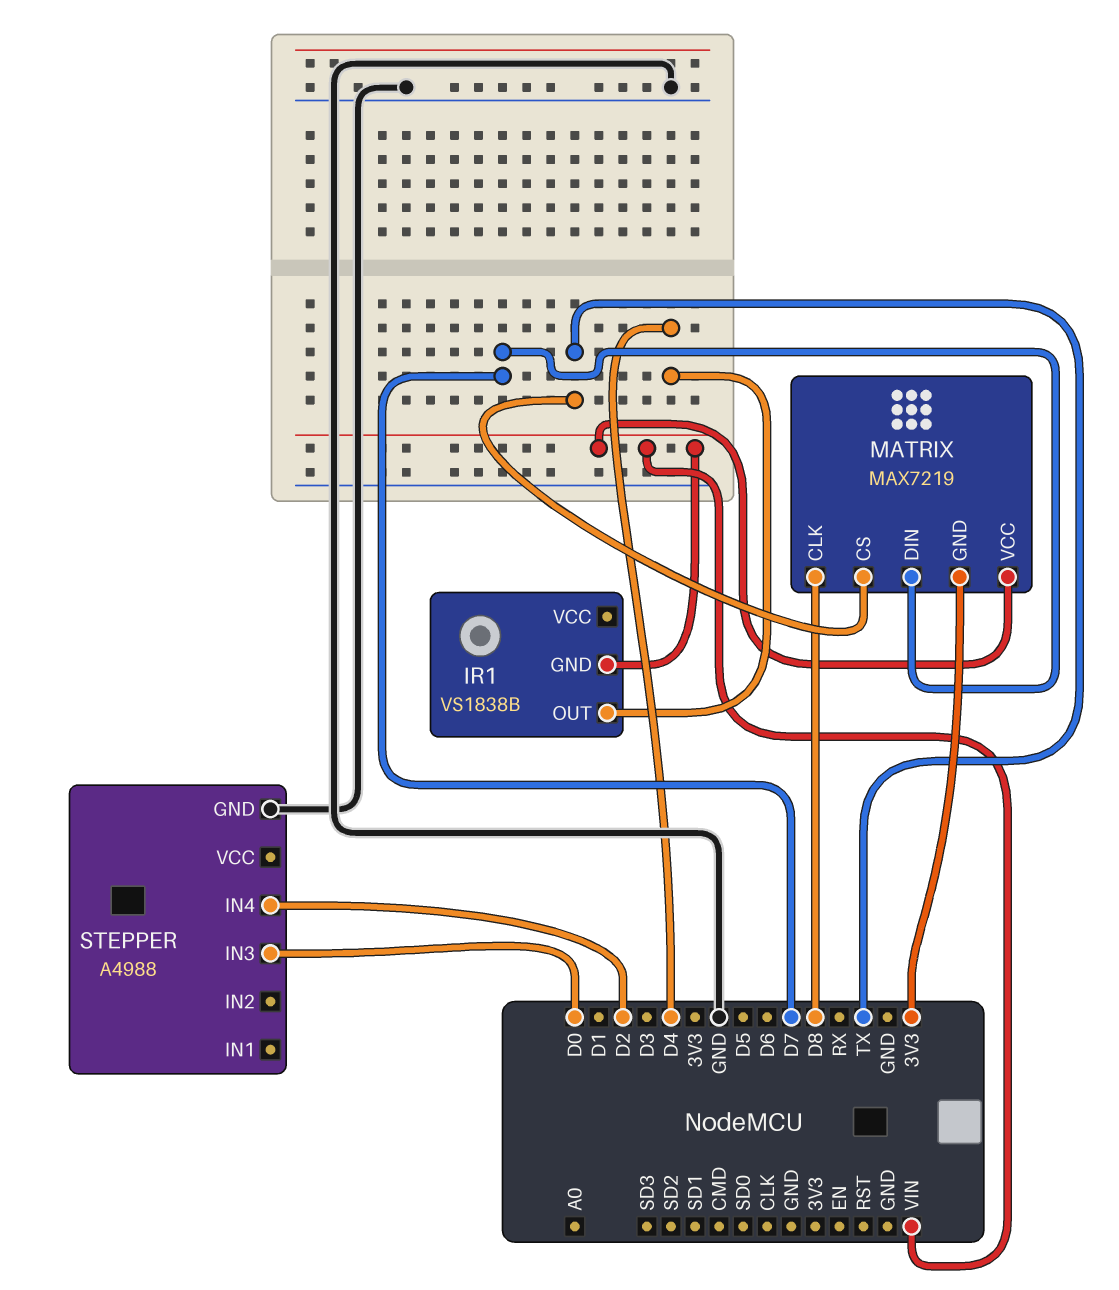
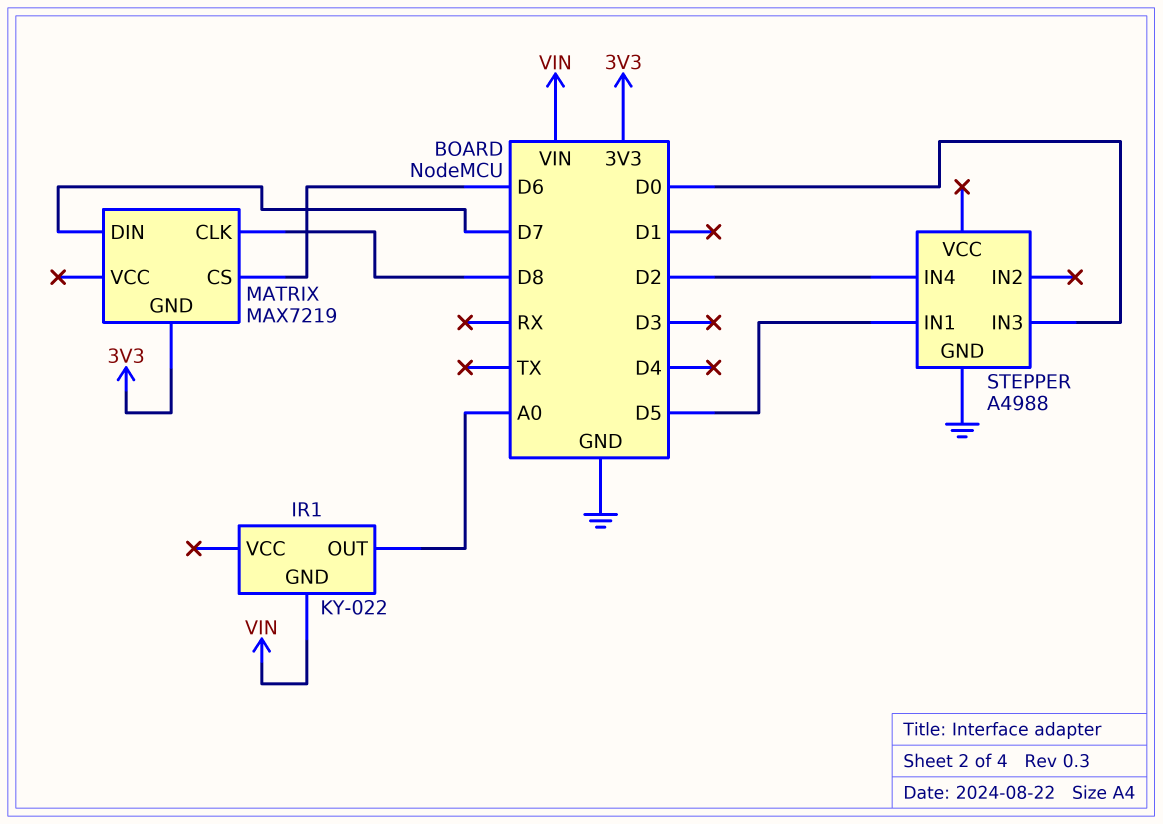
IR1: VS1838B -> KY-022
IR1 pin OUT: D4 -> A0
MATRIX pin CS: TX -> D6
MATRIX pin VCC: VIN -> none
STEPPER pin IN1: none -> D5

